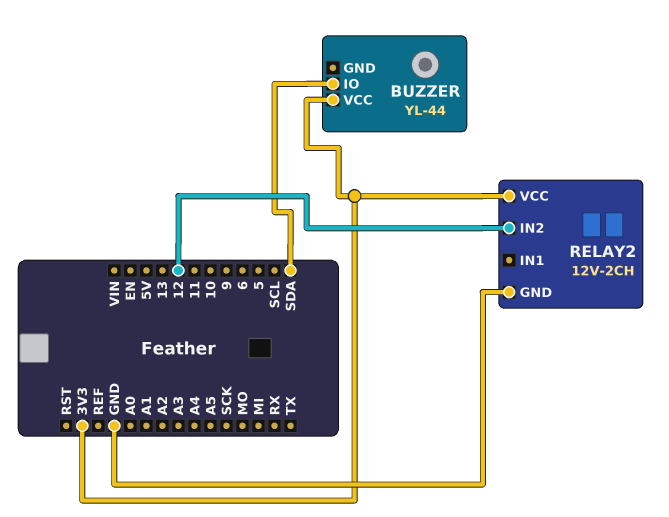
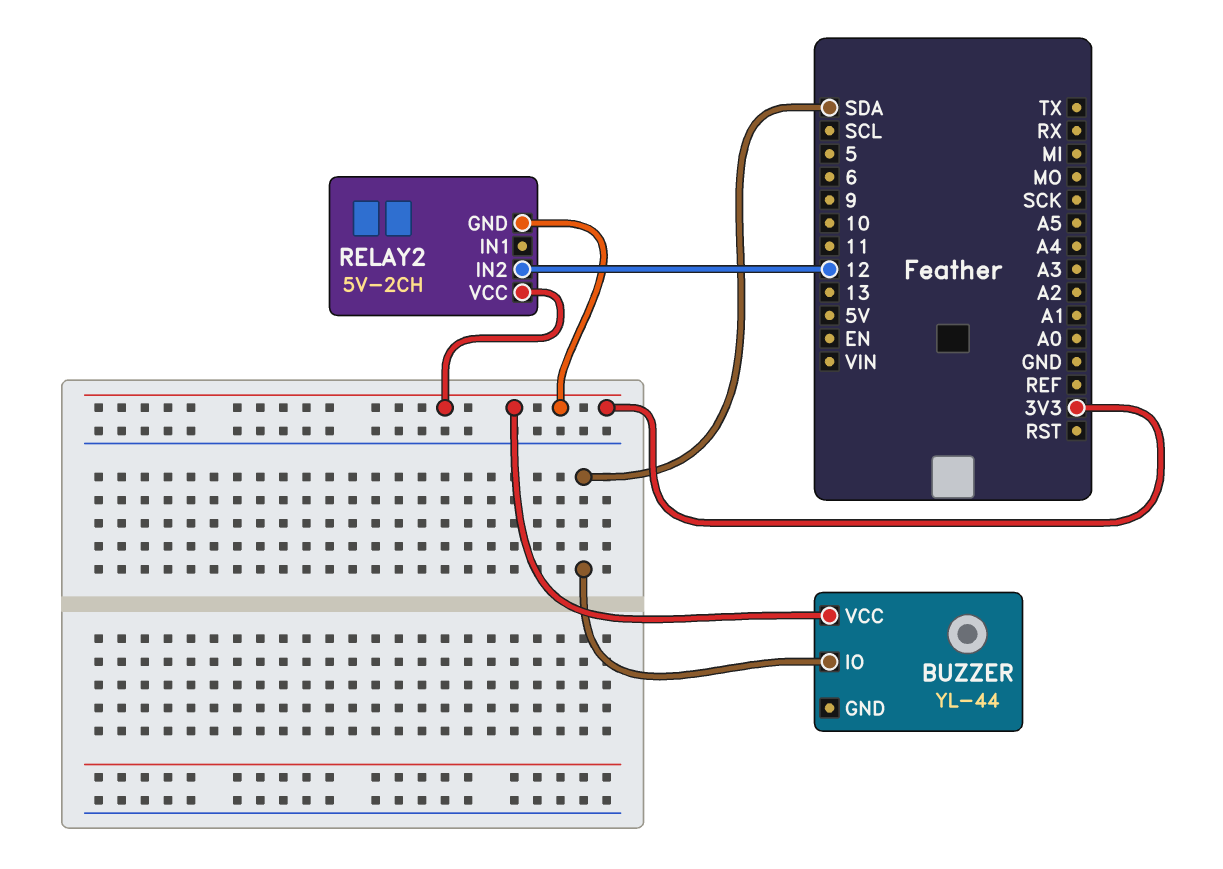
RELAY2: 12V-2CH -> 5V-2CH
RELAY2 pin GND: GND -> 3V3

